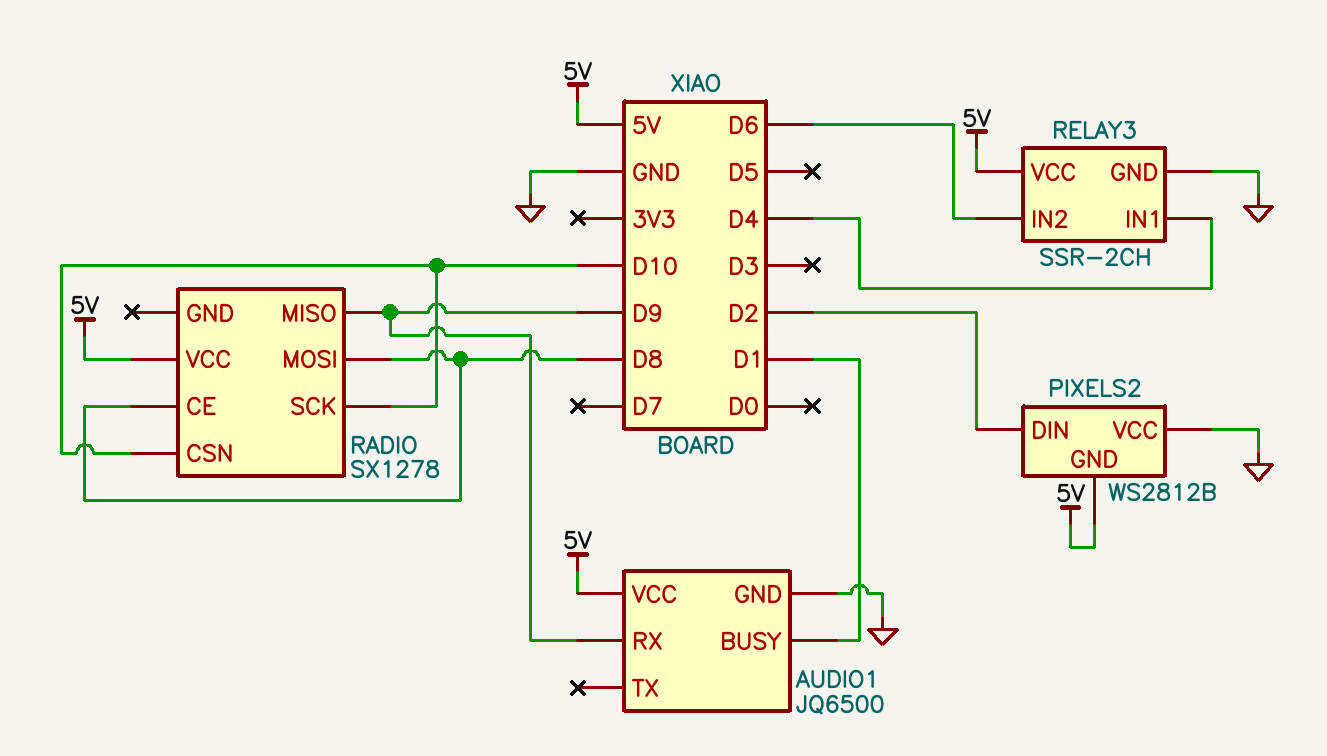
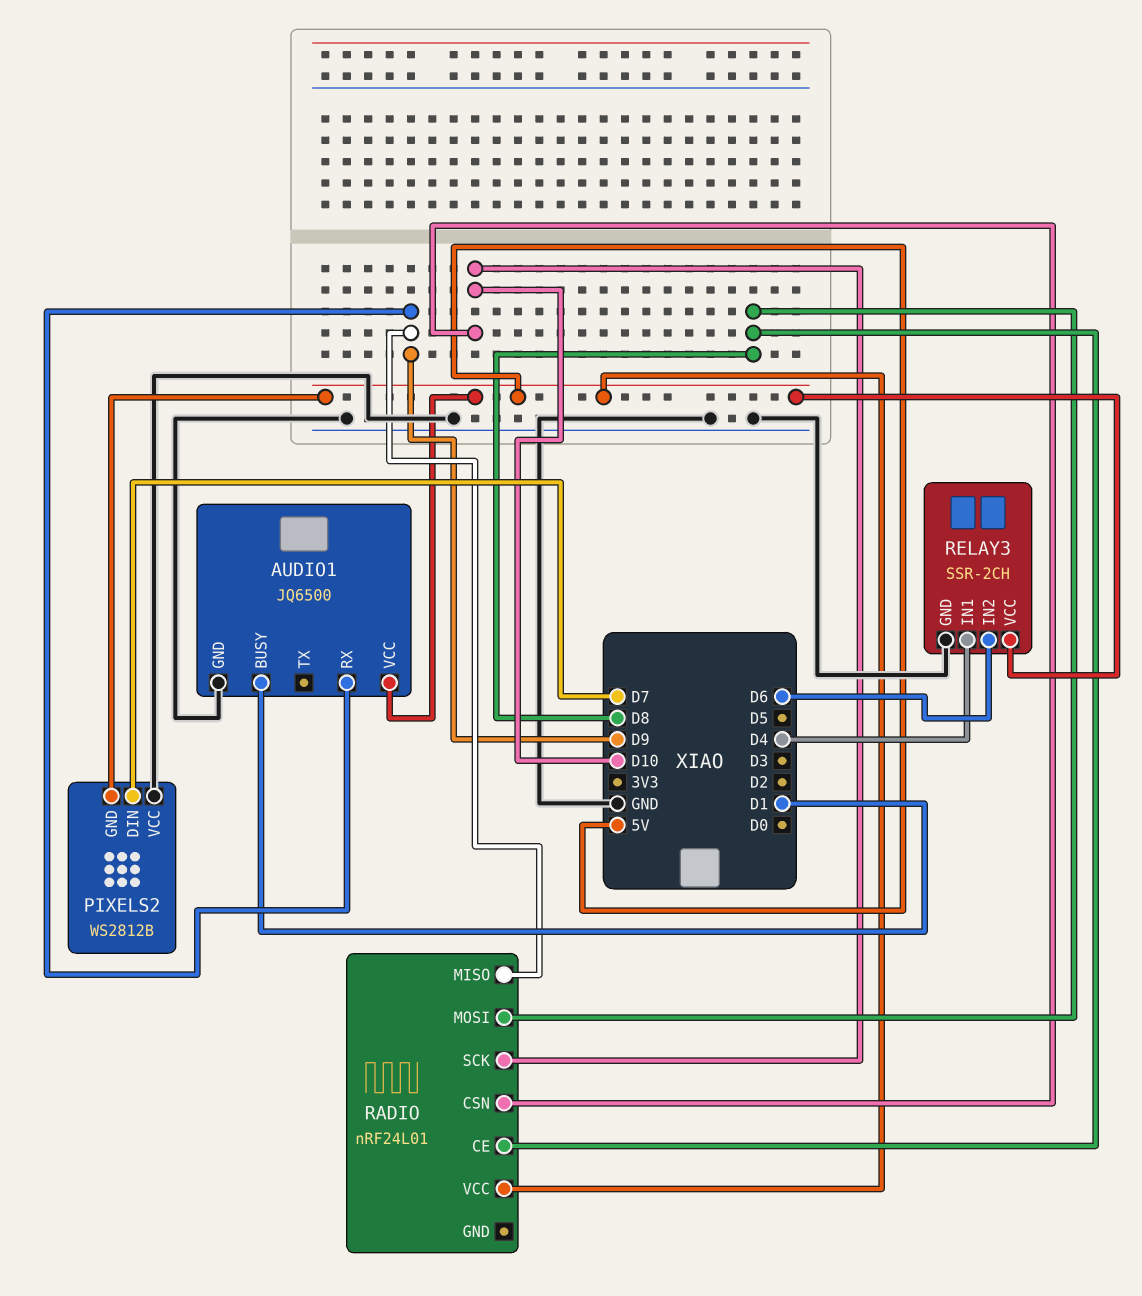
PIXELS2 pin DIN: D2 -> D7
RADIO: SX1278 -> nRF24L01

